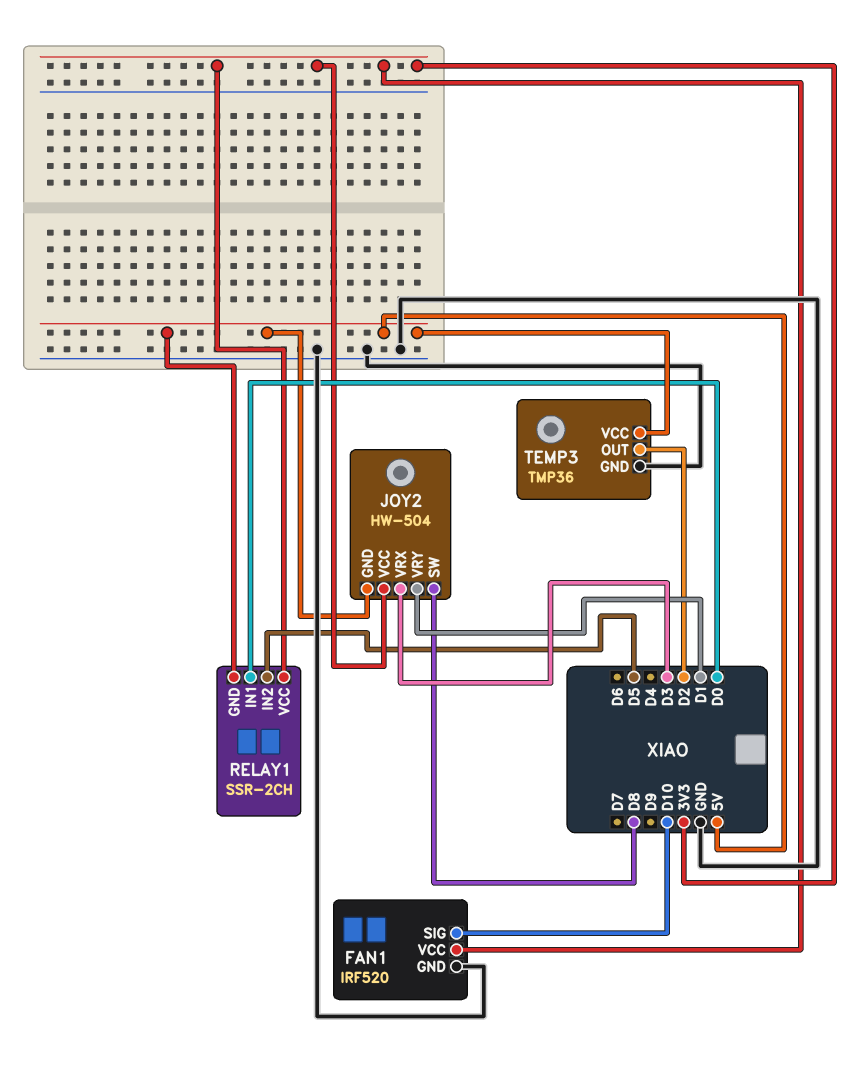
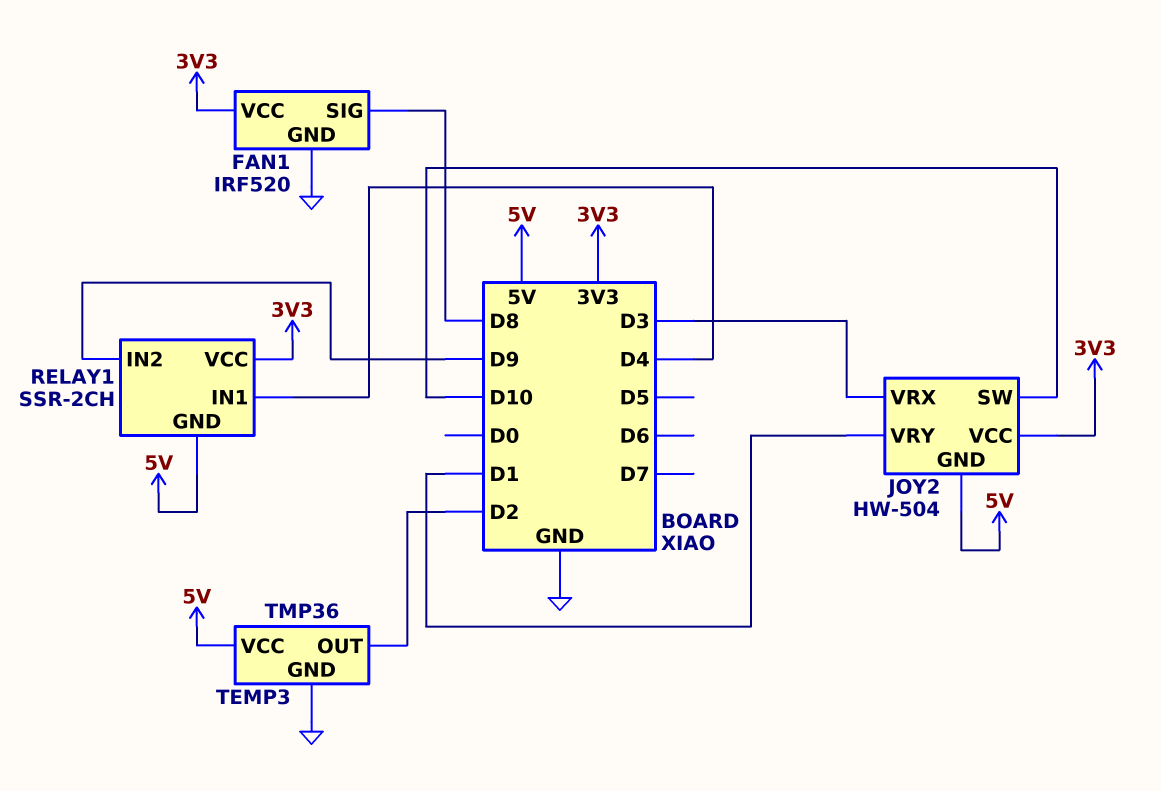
FAN1 pin SIG: D10 -> D8
JOY2 pin SW: D8 -> D10
RELAY1 pin IN1: D0 -> D4
RELAY1 pin IN2: D5 -> D9

